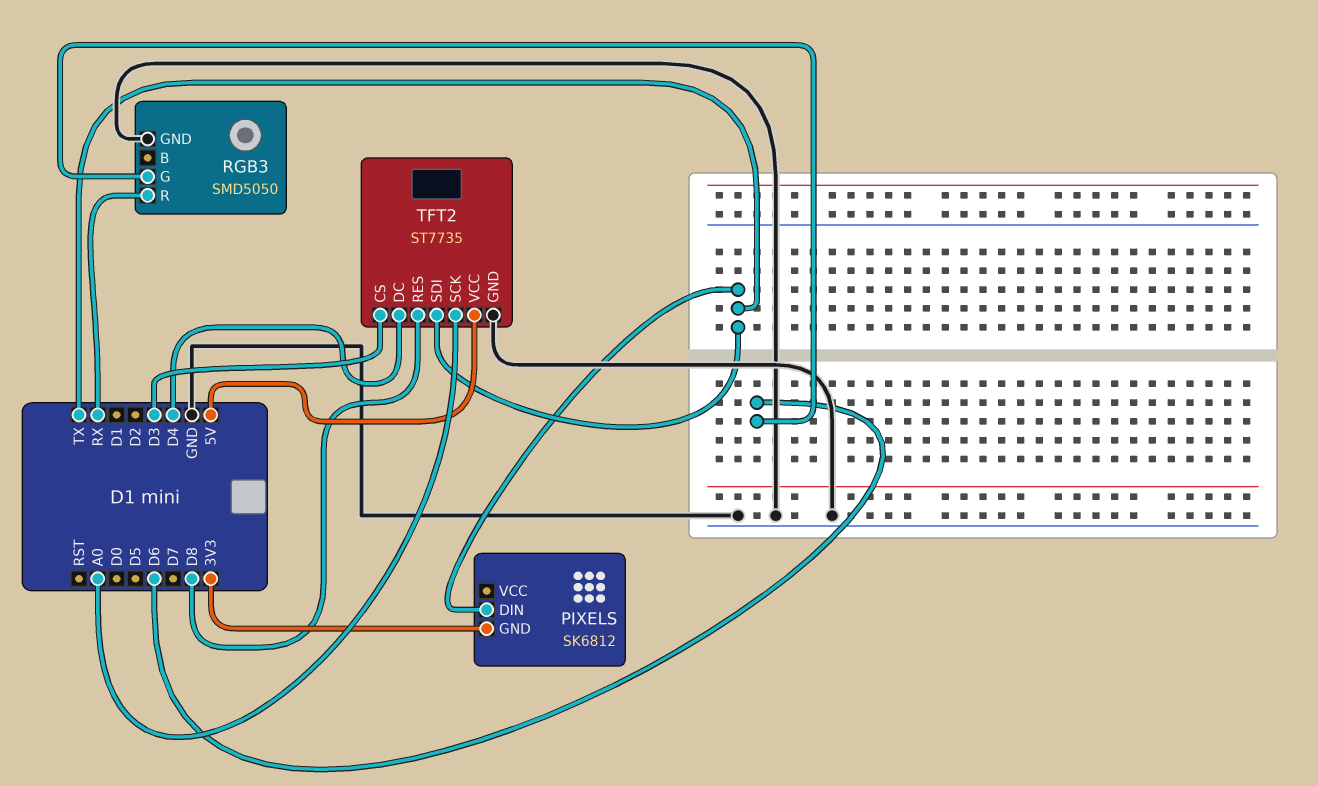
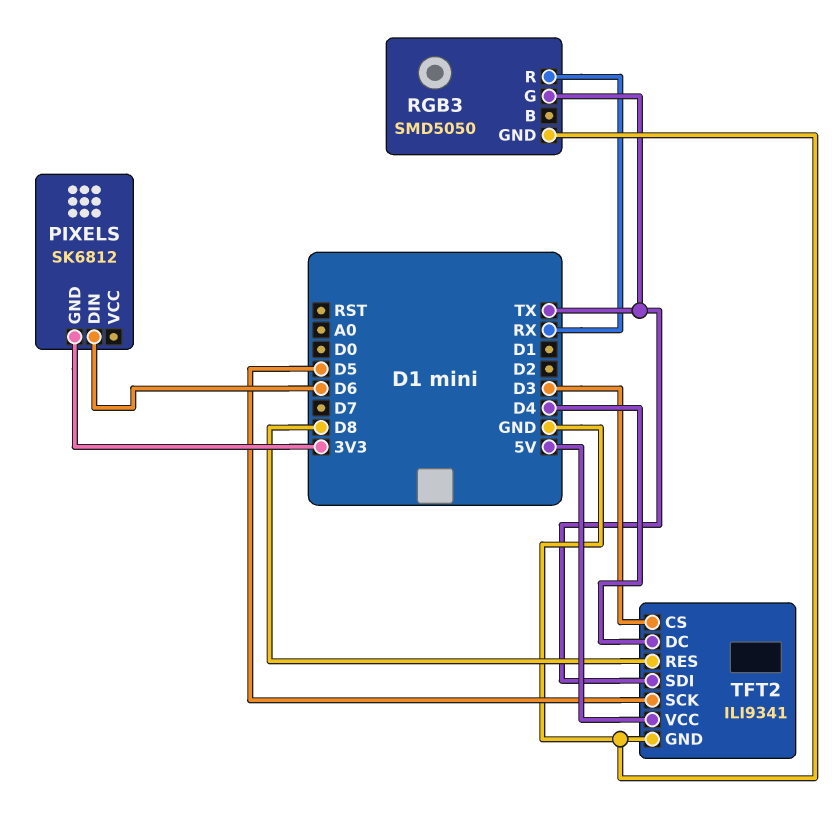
PIXELS pin DIN: TX -> D6
RGB3 pin G: D6 -> TX
TFT2: ST7735 -> ILI9341
TFT2 pin SCK: A0 -> D5

